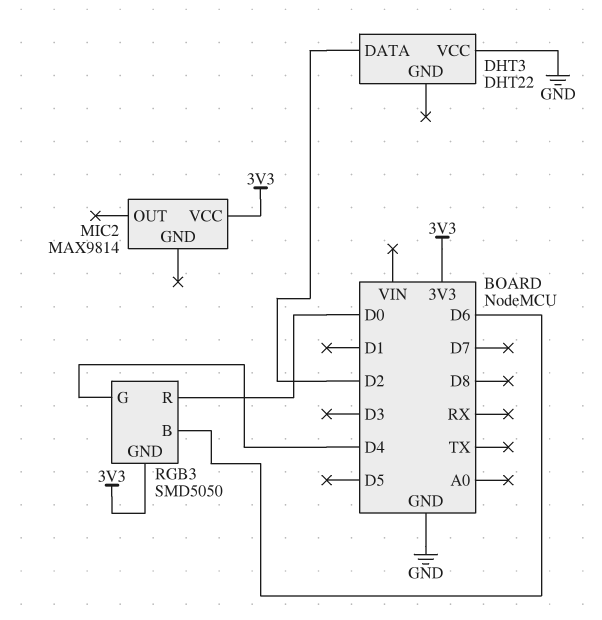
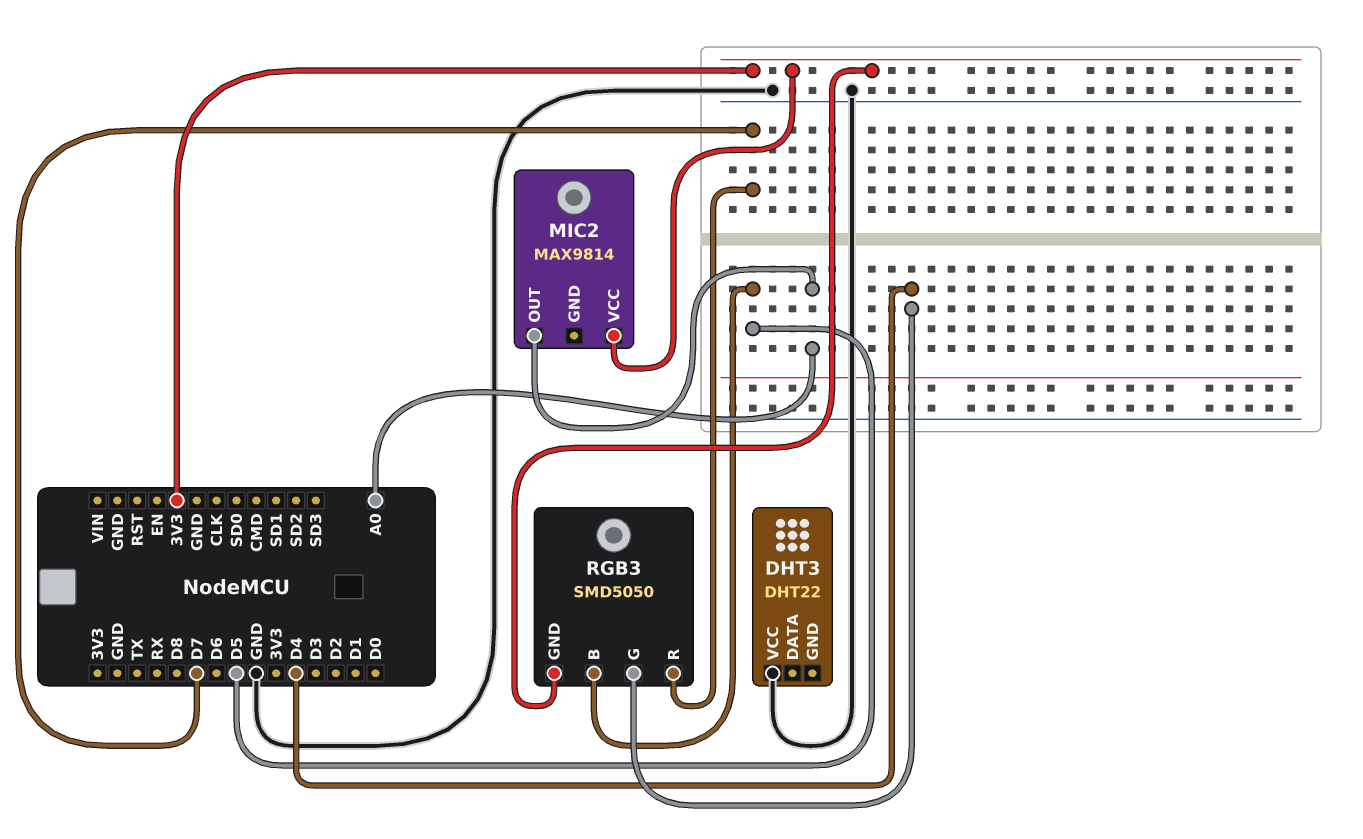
DHT3 pin DATA: D2 -> none
MIC2 pin OUT: none -> A0
RGB3 pin B: D6 -> D5
RGB3 pin R: D0 -> D7

